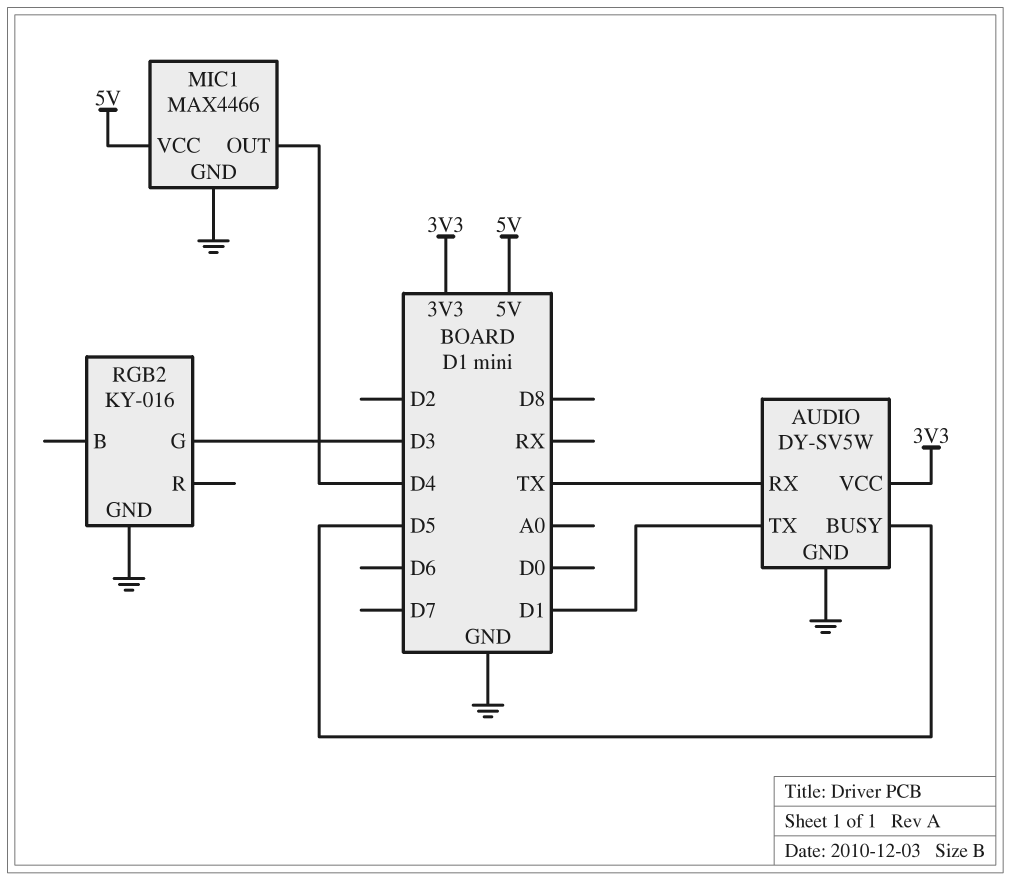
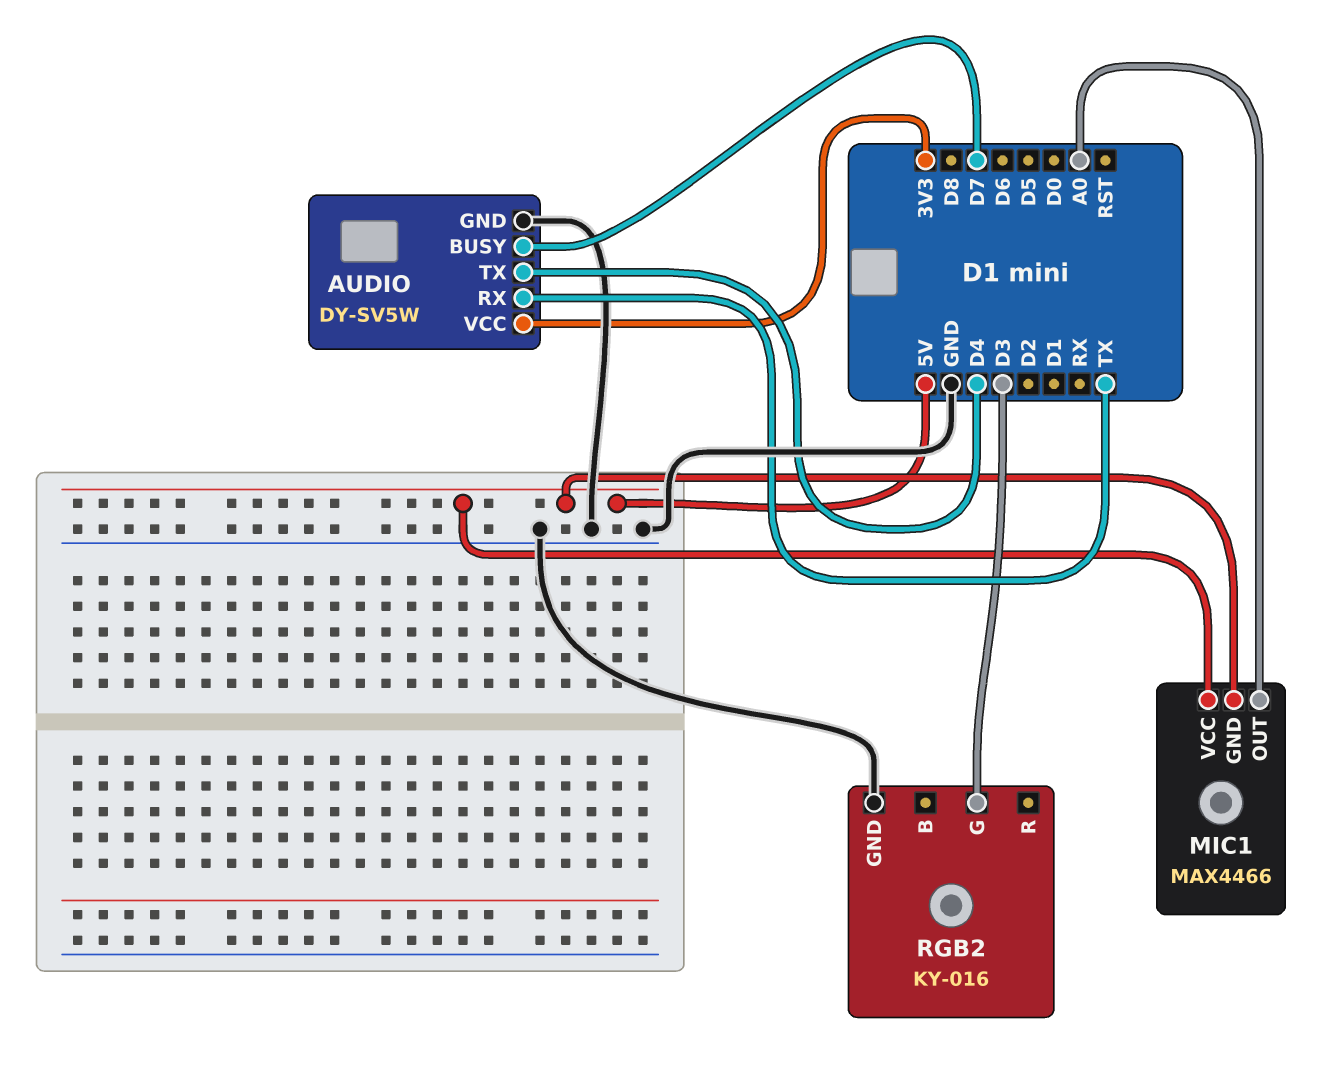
AUDIO pin BUSY: D5 -> D7
AUDIO pin TX: D1 -> D4
MIC1 pin GND: GND -> 5V
MIC1 pin OUT: D4 -> A0

